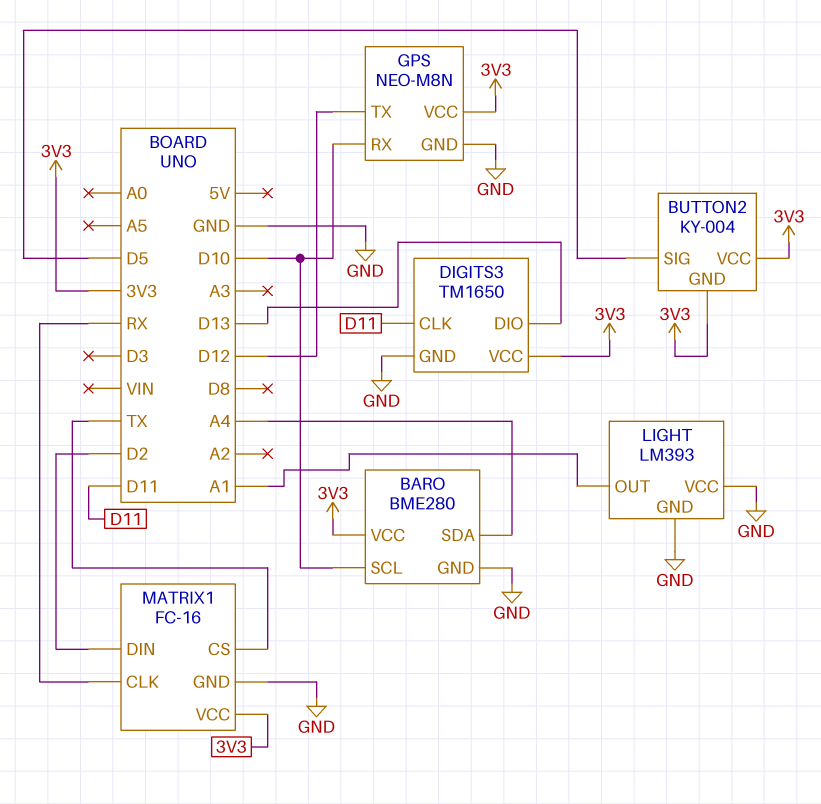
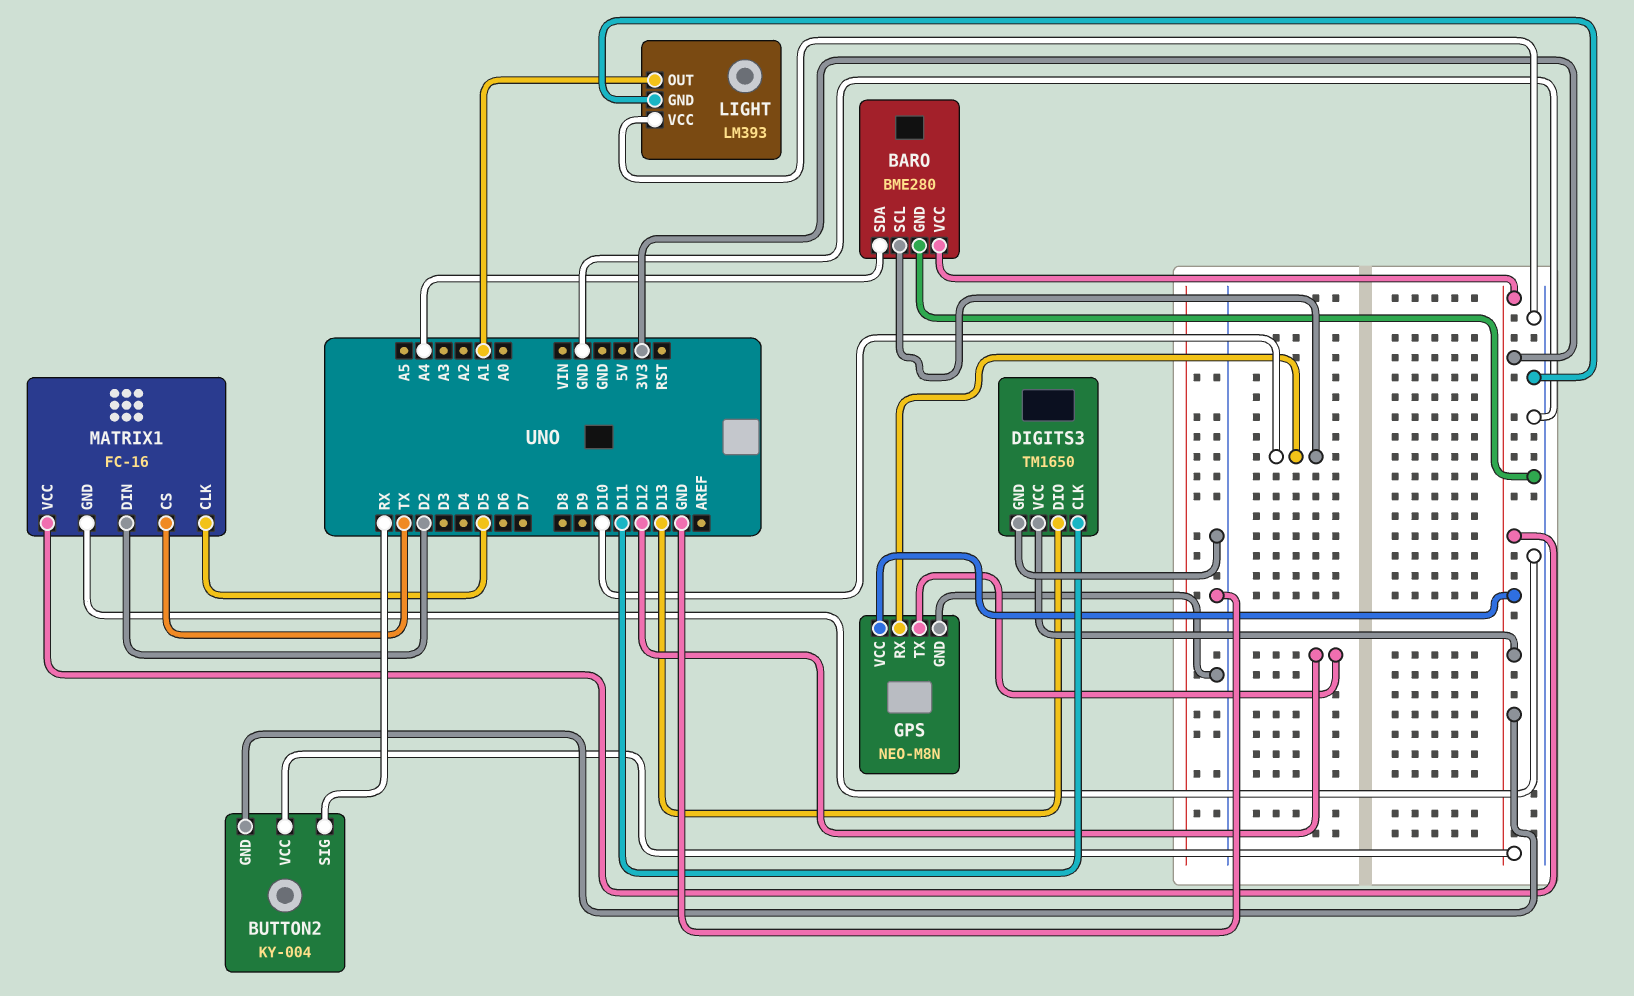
BUTTON2 pin SIG: D5 -> RX
MATRIX1 pin CLK: RX -> D5

